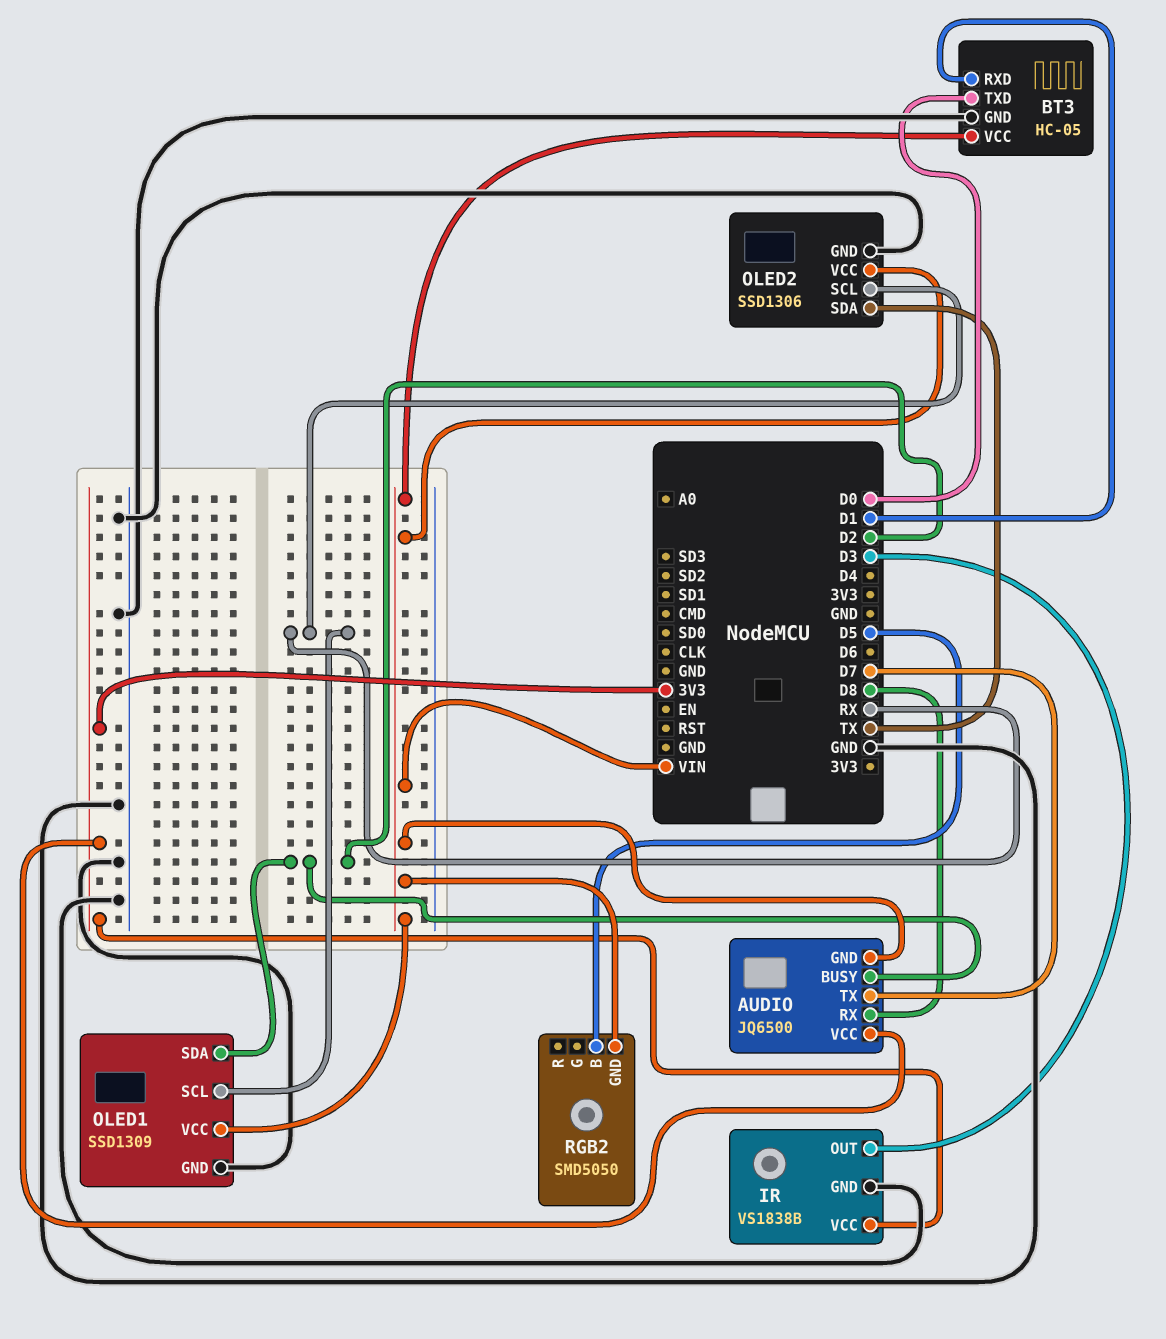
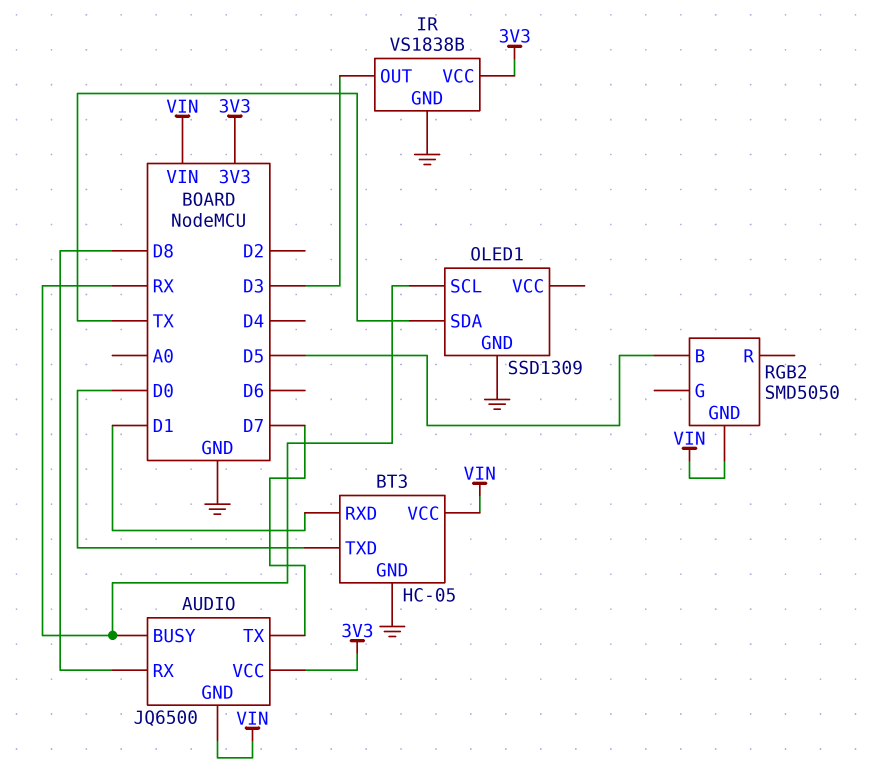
AUDIO pin BUSY: D2 -> RX
OLED1 pin SDA: D2 -> TX
OLED1 pin VCC: VIN -> none
OLED2: SSD1306 -> none
OLED2 pin GND: GND -> none
OLED2 pin SCL: RX -> none
OLED2 pin SDA: TX -> none
OLED2 pin VCC: VIN -> none

